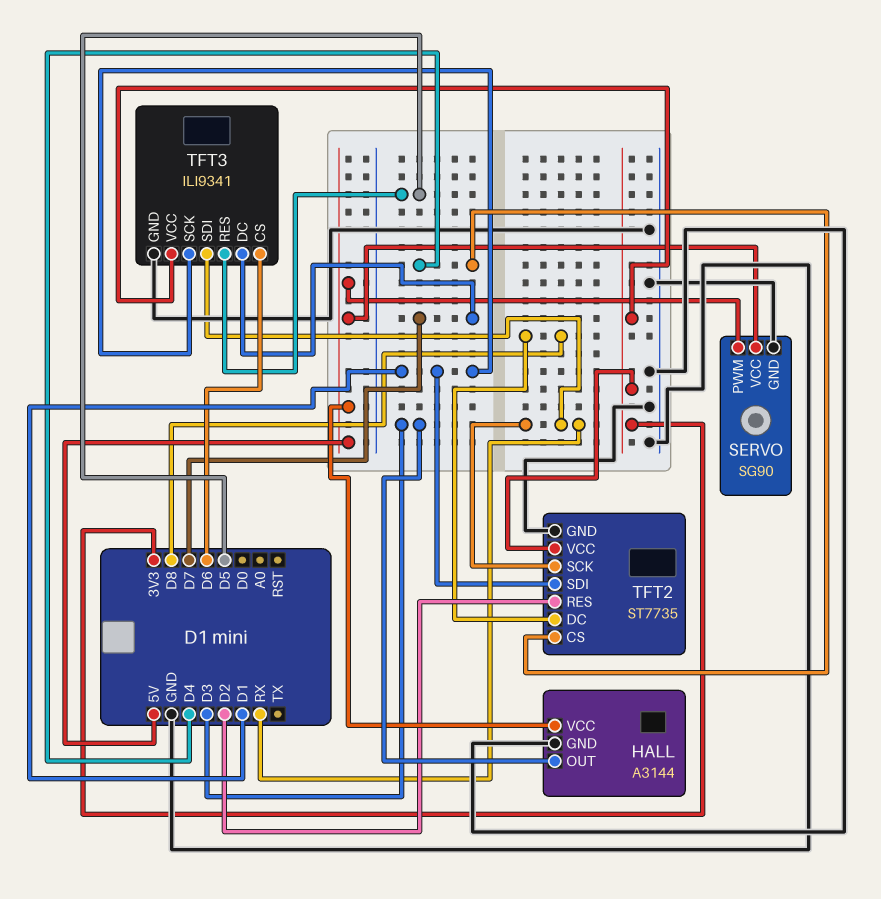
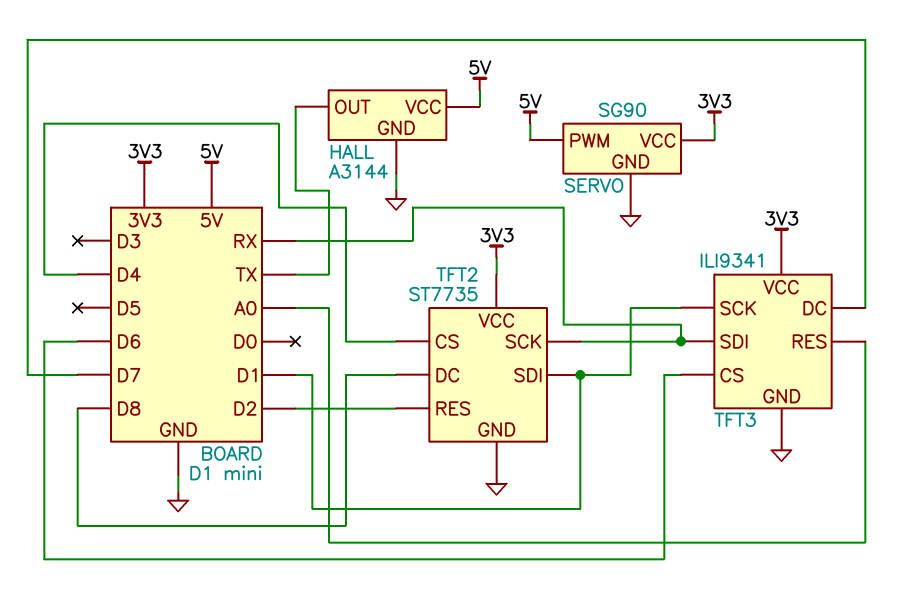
HALL pin OUT: D3 -> TX
SERVO pin VCC: 5V -> 3V3
TFT3 pin RES: D5 -> A0

